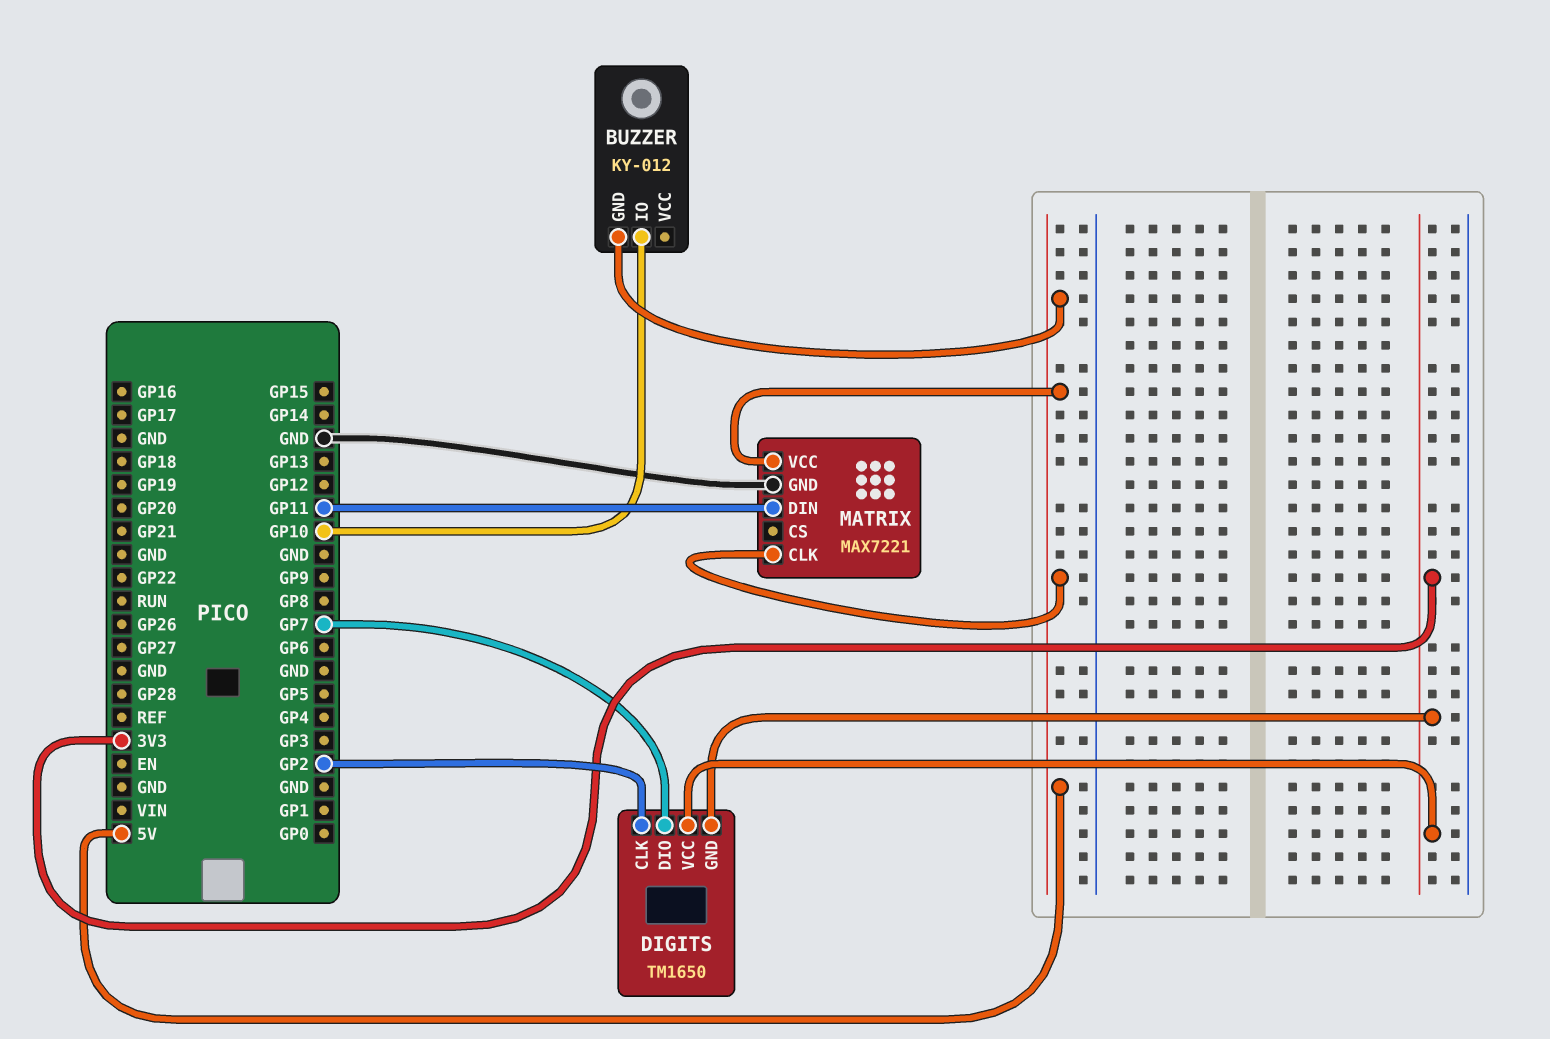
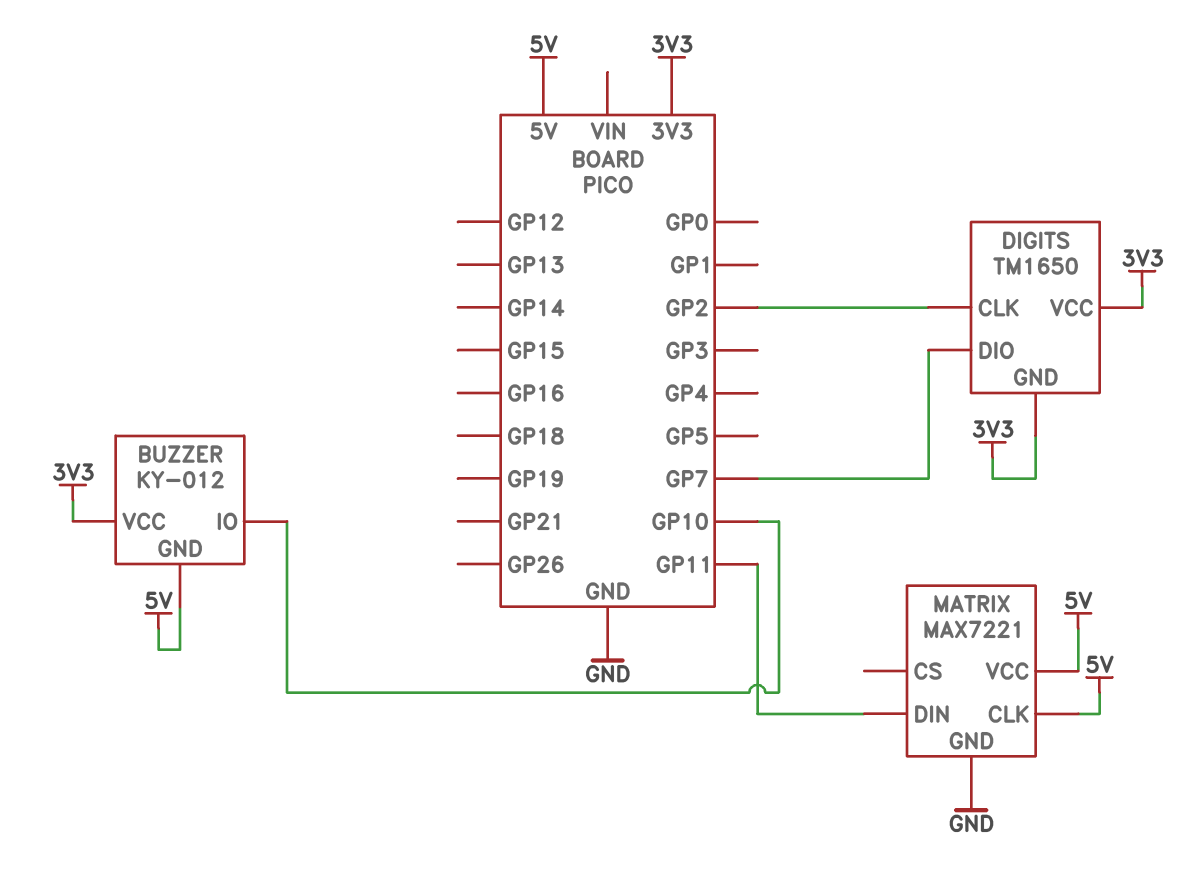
BUZZER pin VCC: none -> 3V3

